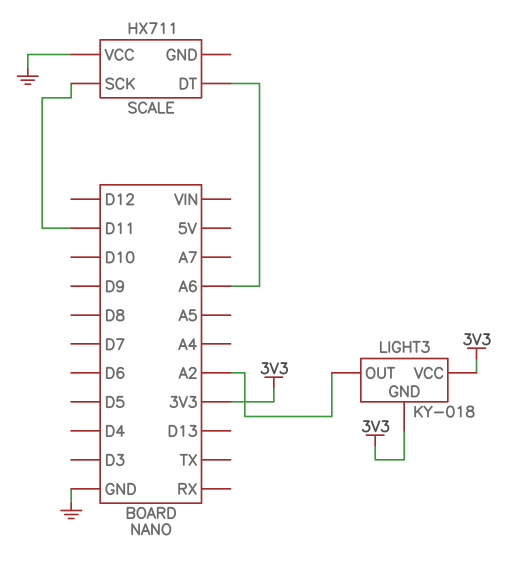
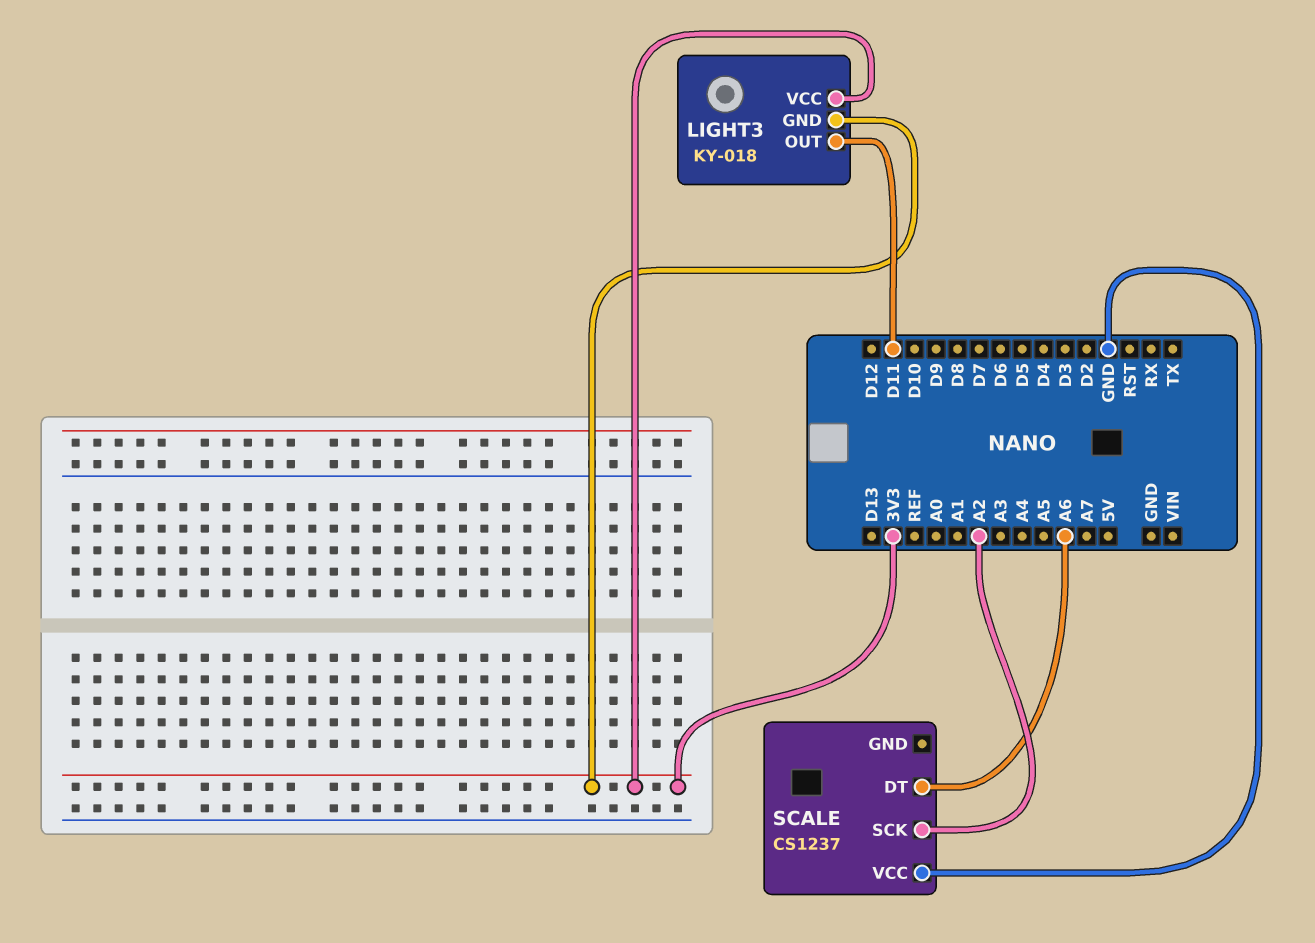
LIGHT3 pin OUT: A2 -> D11
SCALE: HX711 -> CS1237
SCALE pin SCK: D11 -> A2

